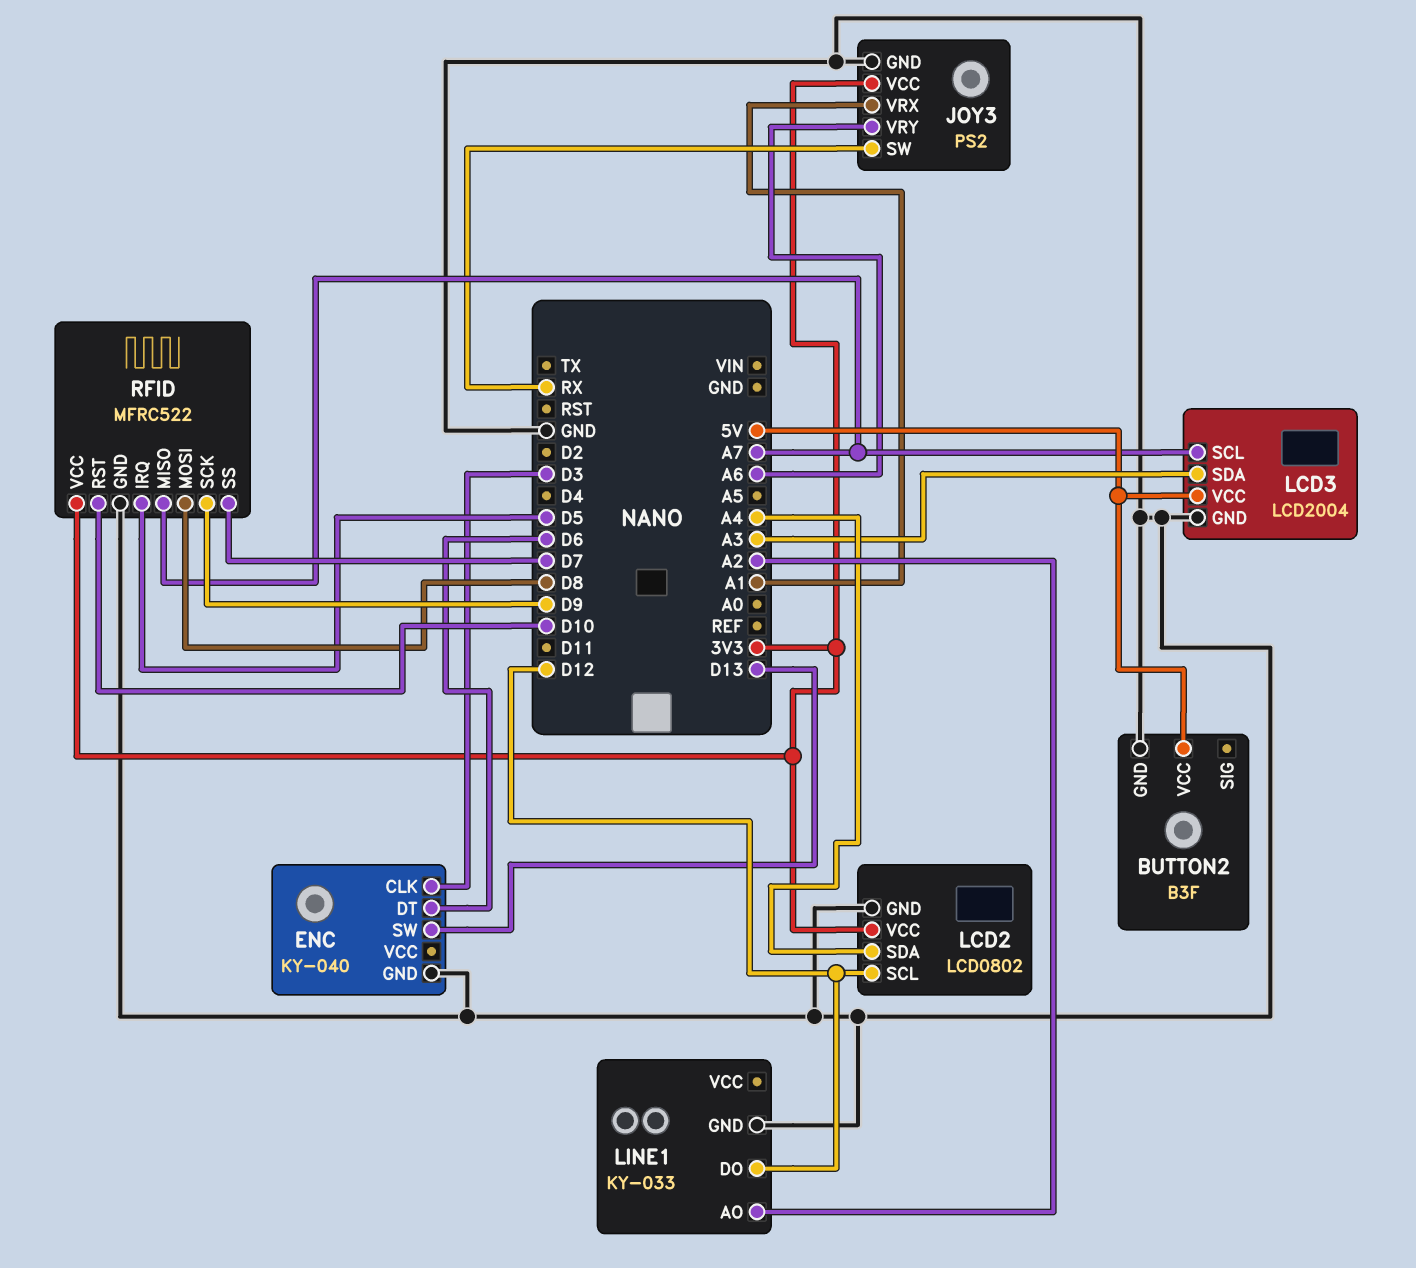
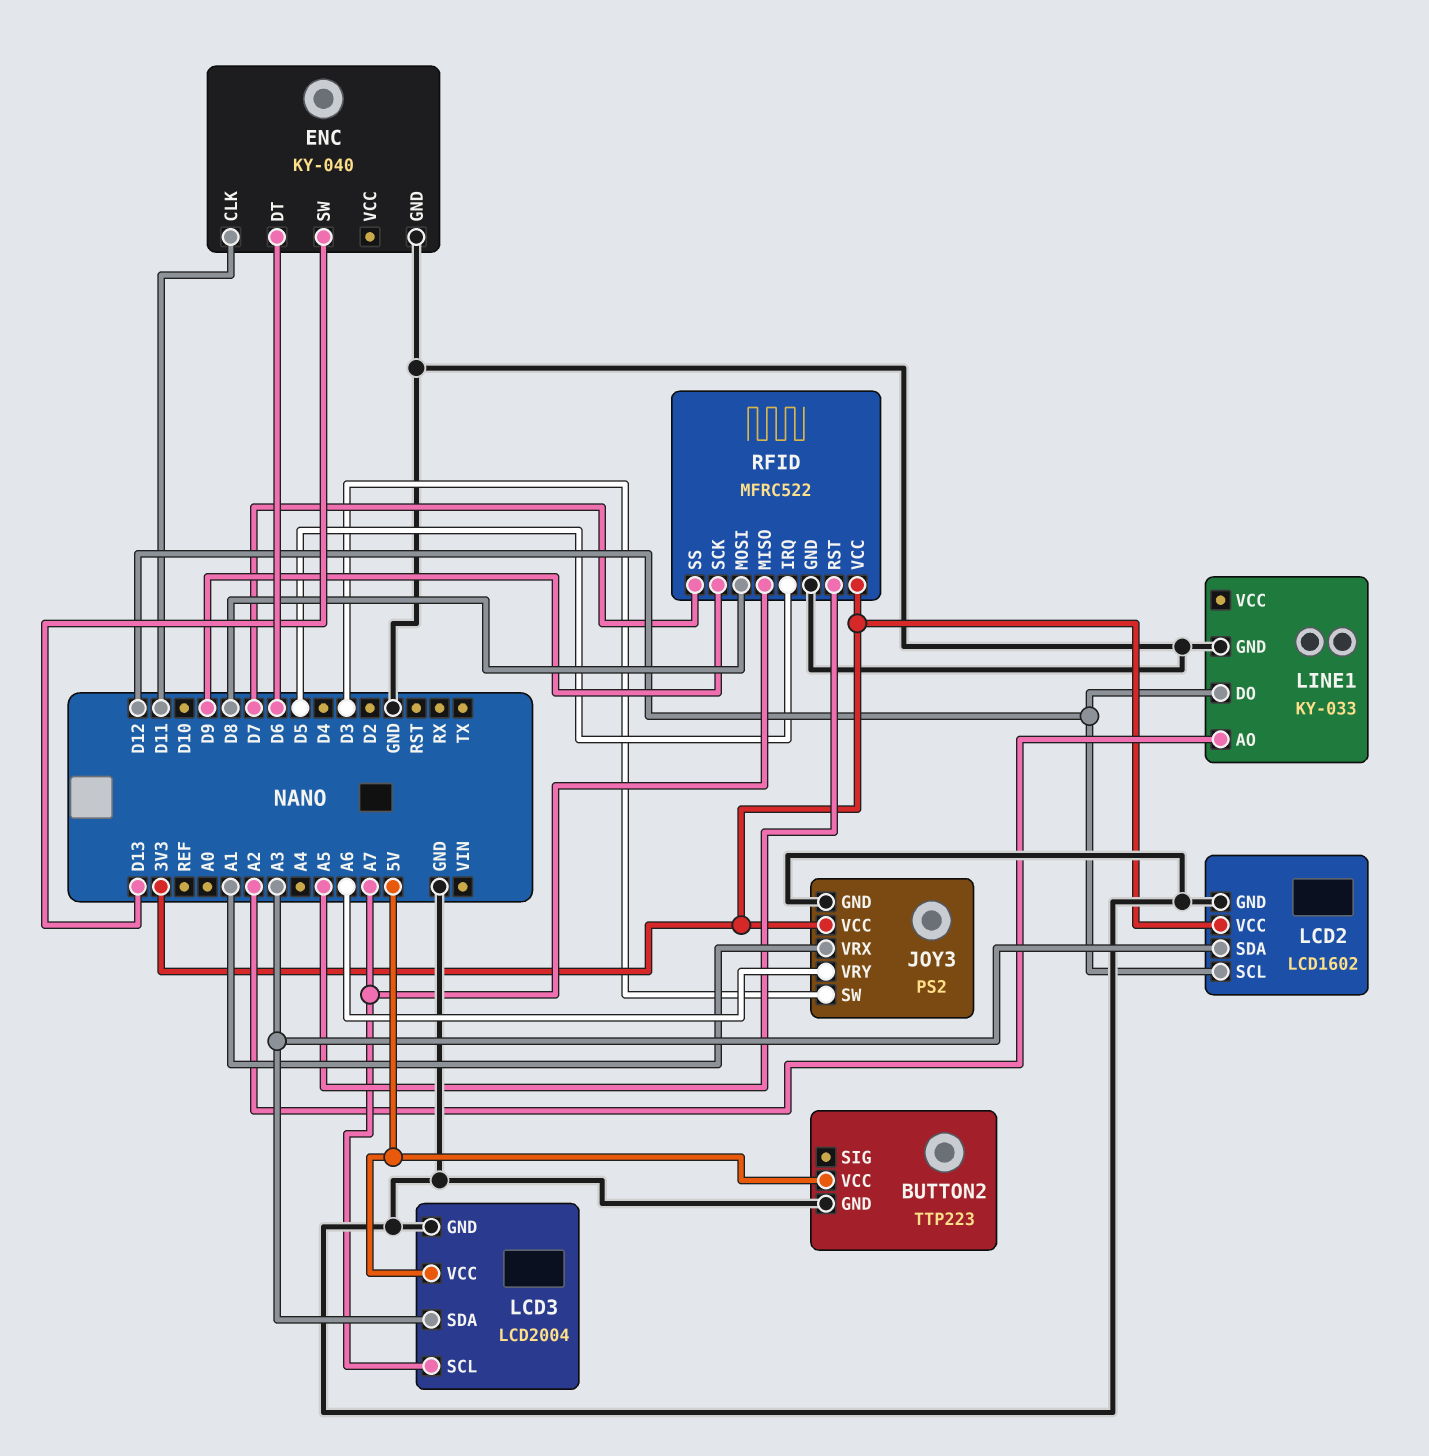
BUTTON2: B3F -> TTP223
ENC pin CLK: D3 -> D11
JOY3 pin SW: RX -> D3
LCD2: LCD0802 -> LCD1602
LCD2 pin SDA: A4 -> A3
RFID pin RST: D10 -> A5

